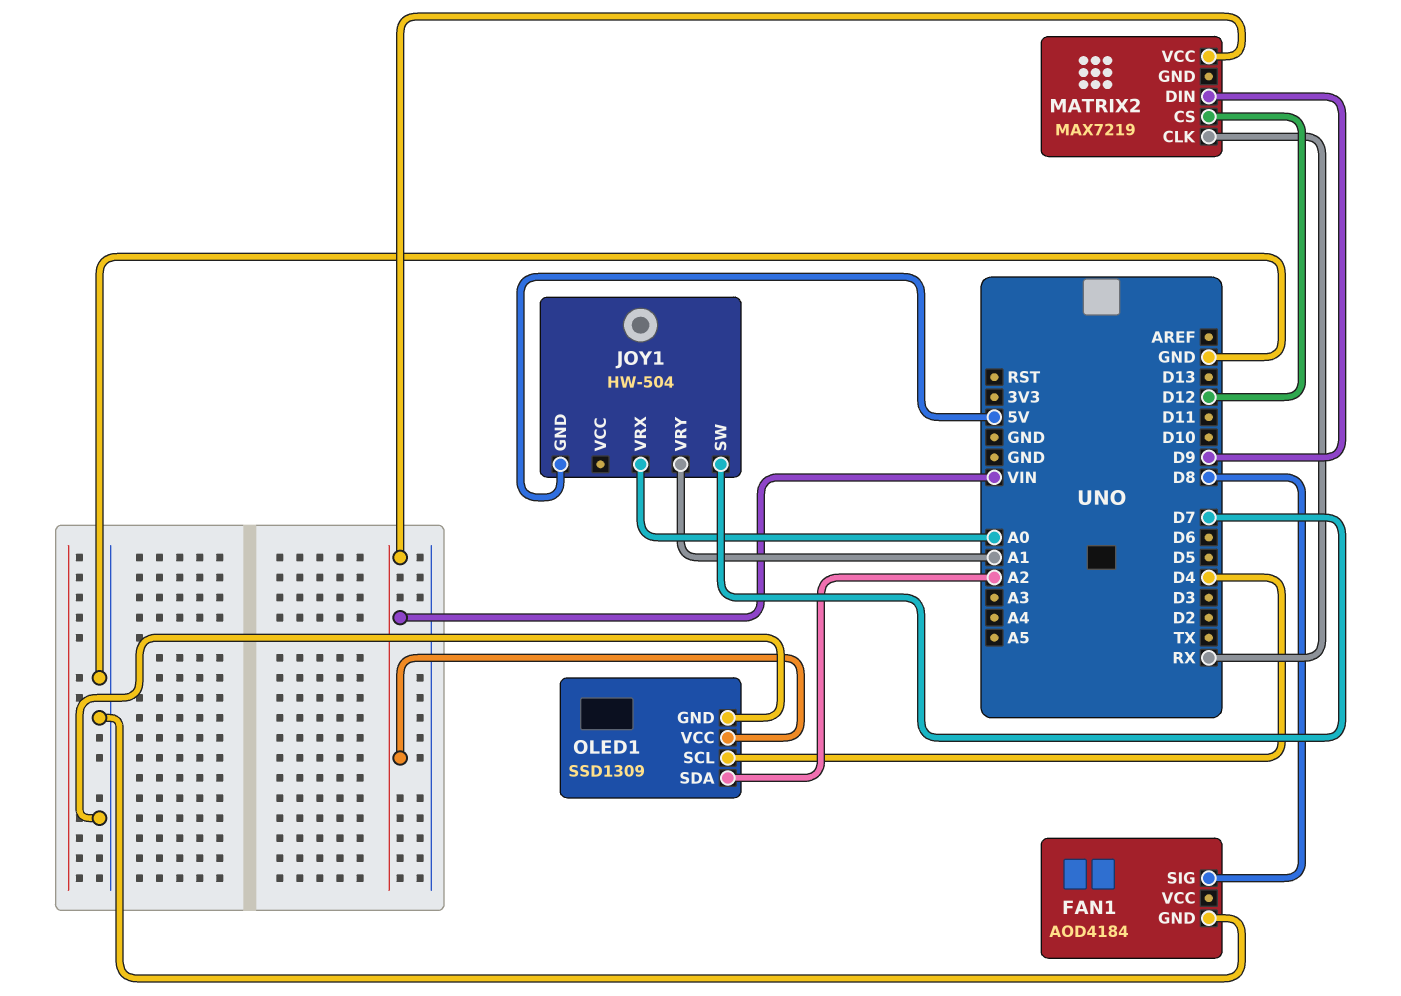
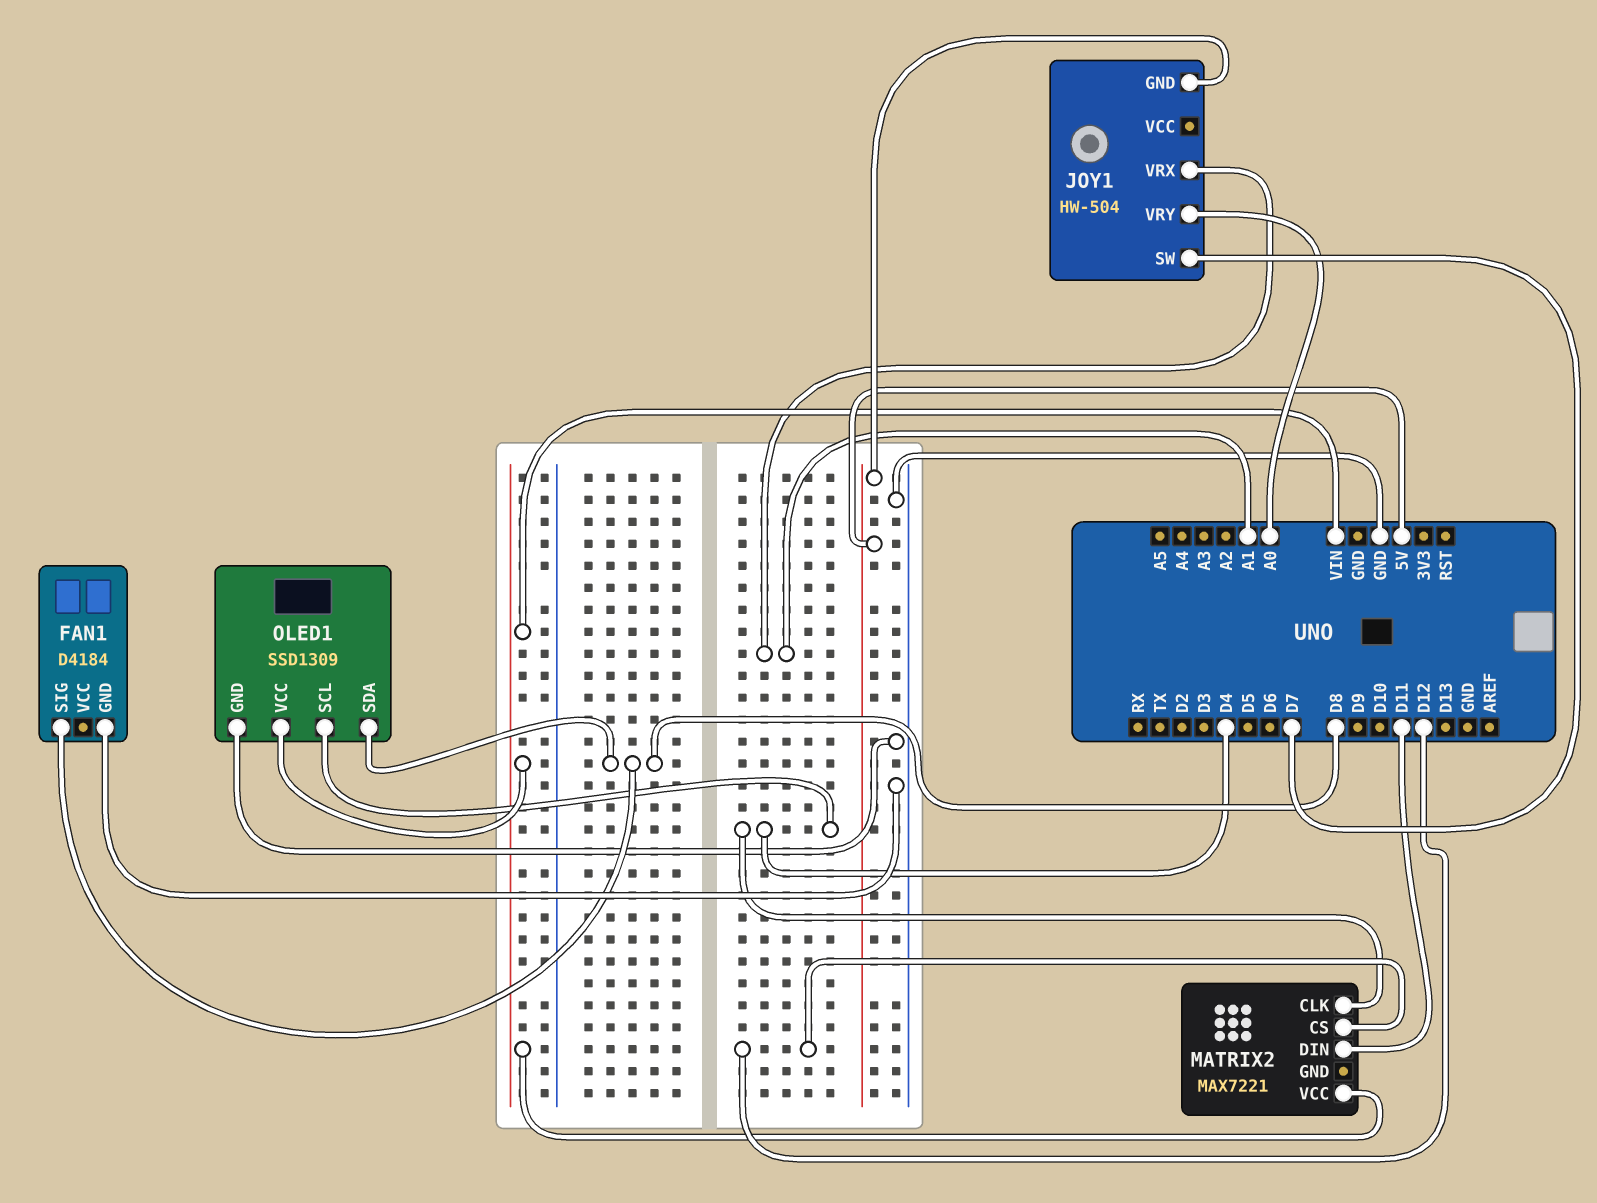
FAN1: AOD4184 -> D4184
JOY1 pin VRX: A0 -> A1
JOY1 pin VRY: A1 -> A0
MATRIX2: MAX7219 -> MAX7221
MATRIX2 pin CLK: RX -> D4
MATRIX2 pin DIN: D9 -> D11
OLED1 pin SDA: A2 -> D8

